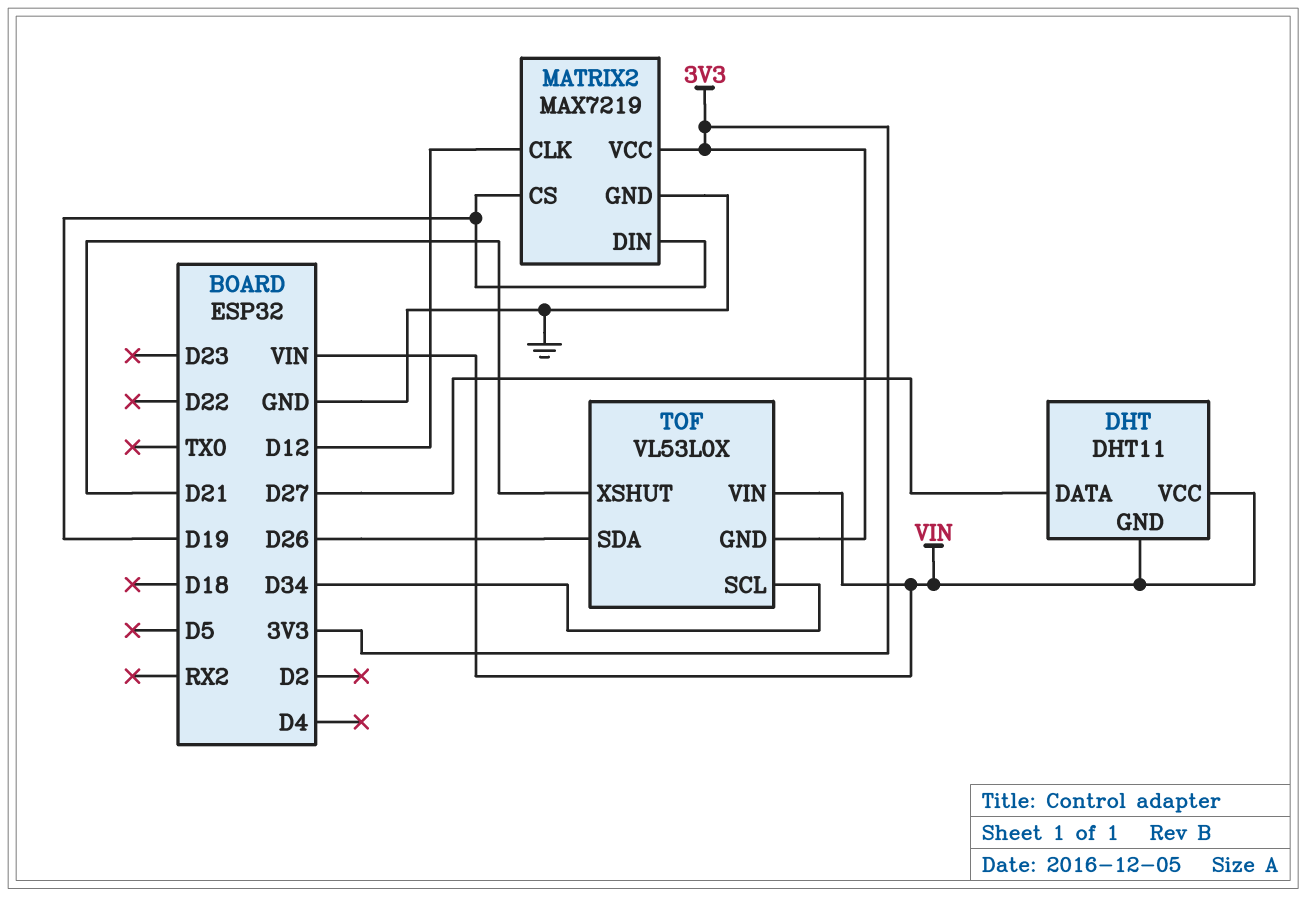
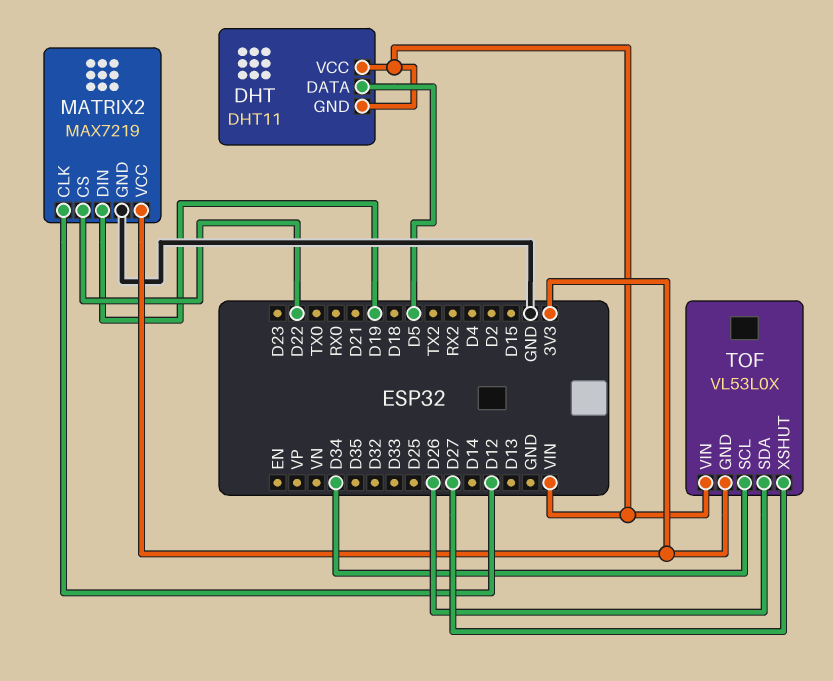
DHT pin DATA: D27 -> D5
MATRIX2 pin CS: D19 -> D22
TOF pin XSHUT: D21 -> D27

